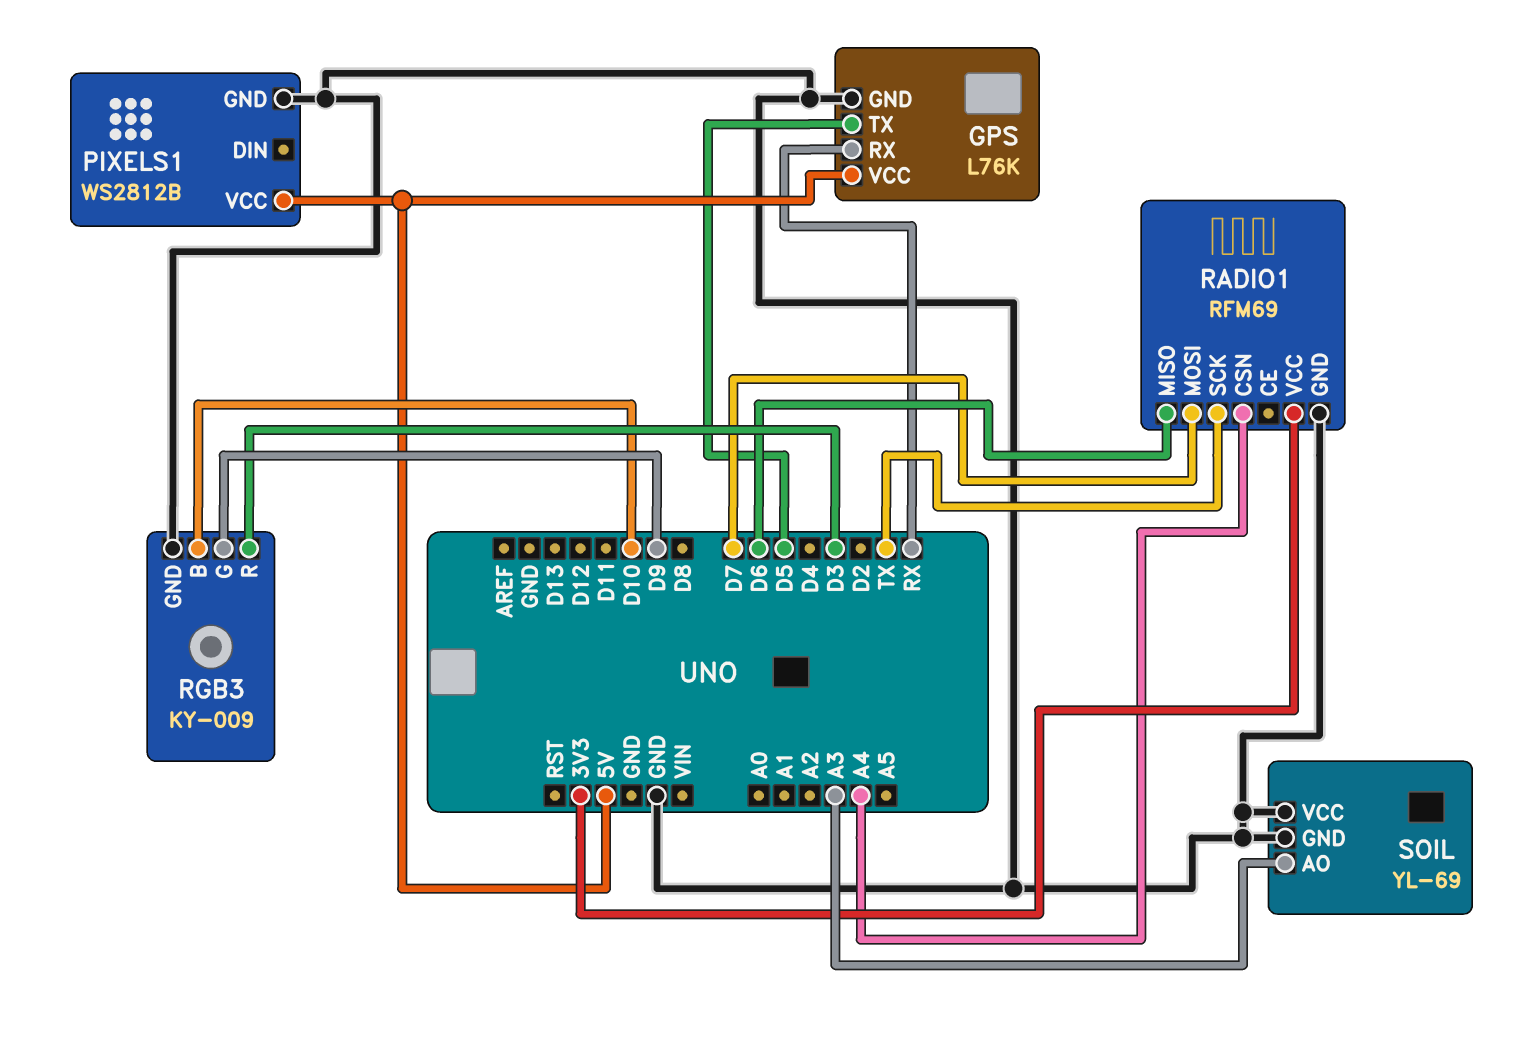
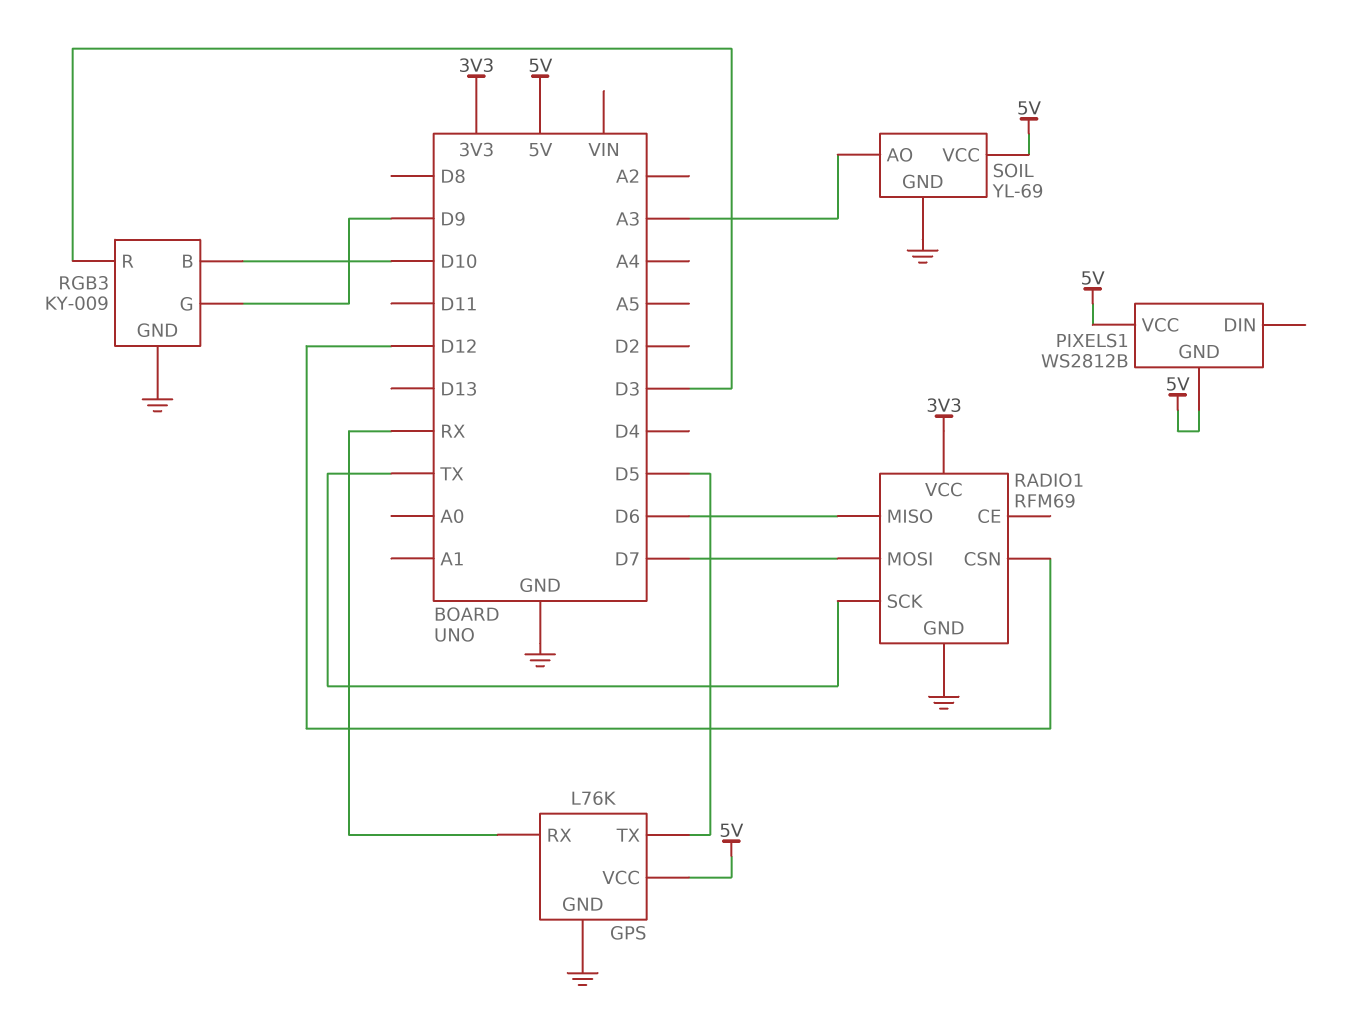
PIXELS1 pin GND: GND -> 5V
RADIO1 pin CSN: A4 -> D12
SOIL pin VCC: GND -> 5V

